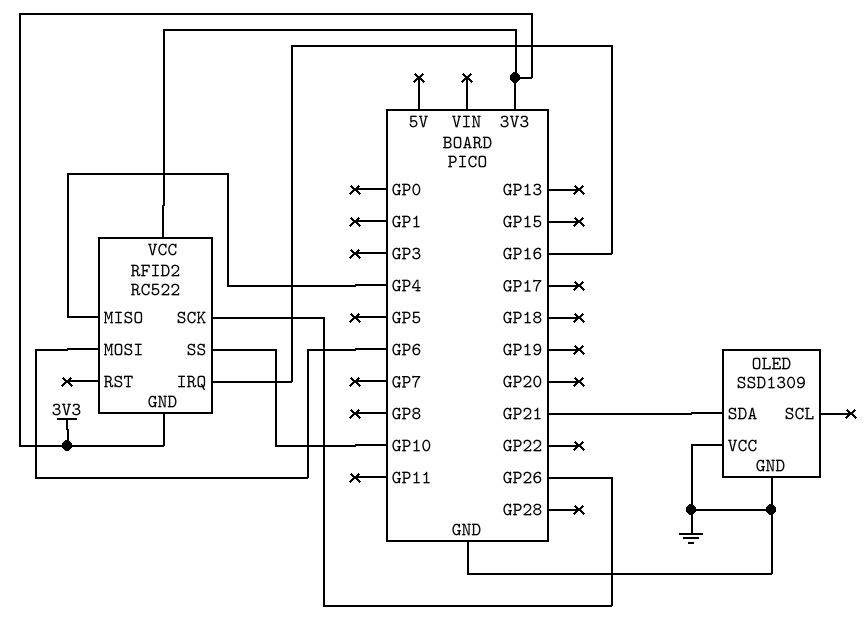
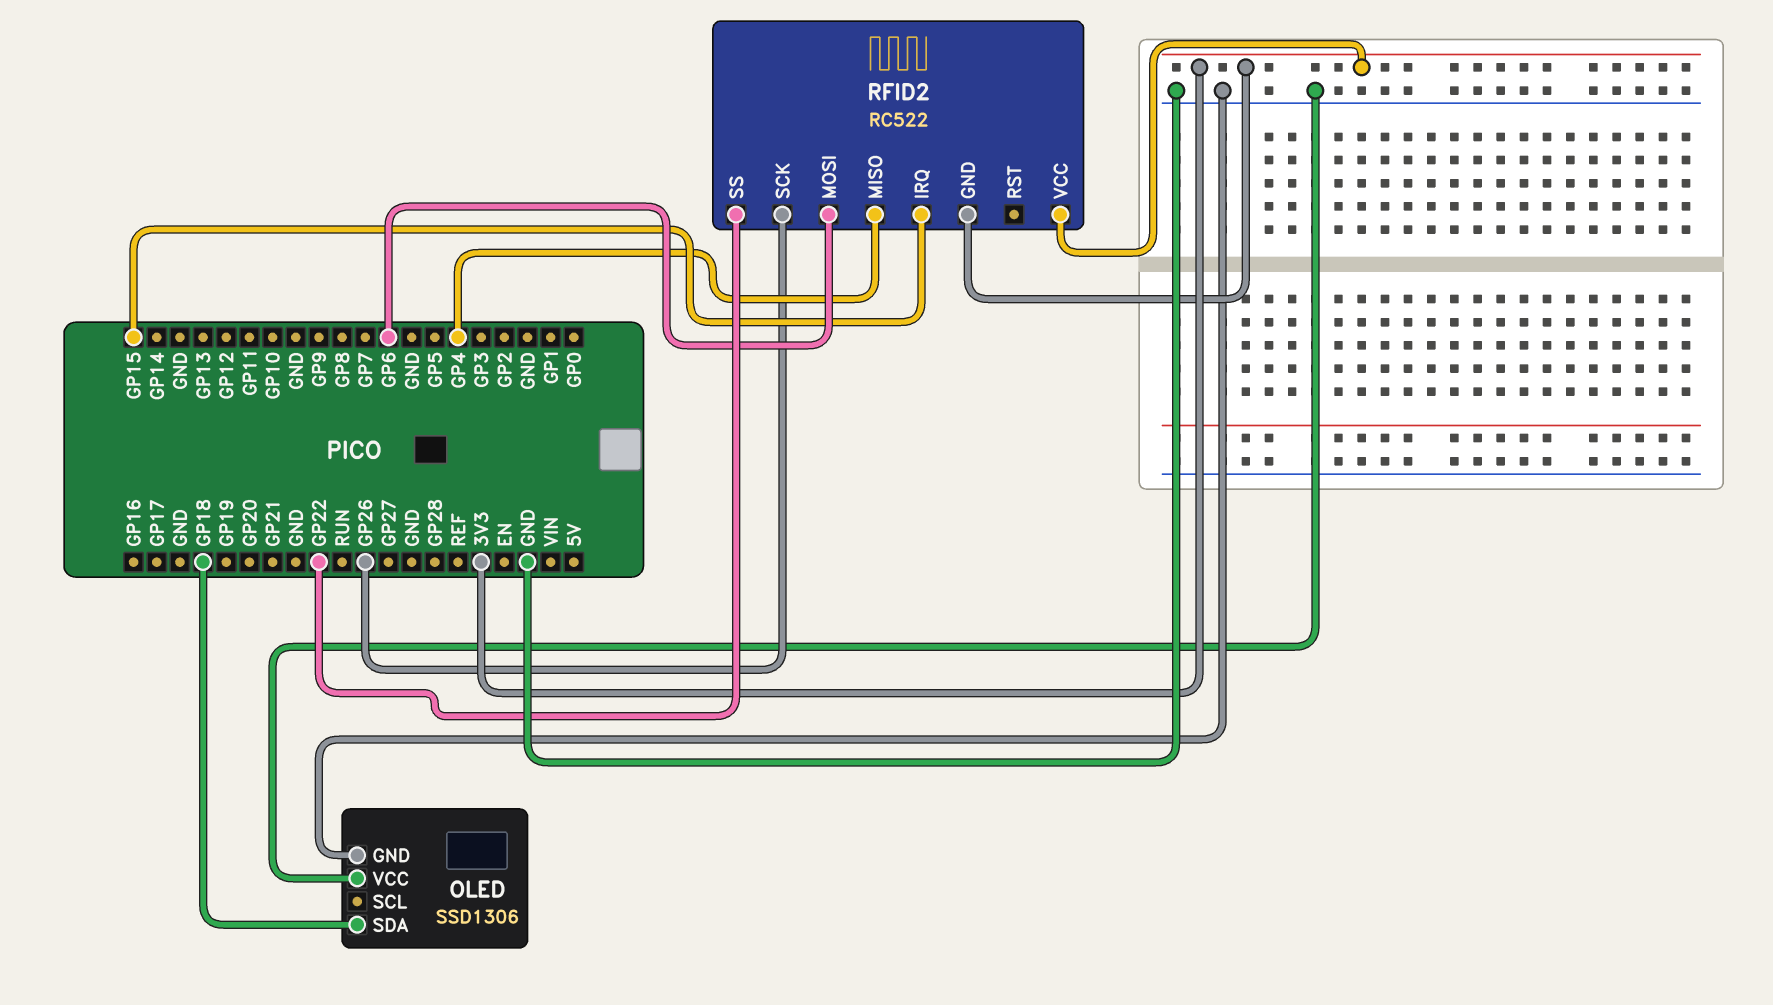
OLED: SSD1309 -> SSD1306
OLED pin SDA: GP21 -> GP18
RFID2 pin IRQ: GP16 -> GP15
RFID2 pin SS: GP10 -> GP22

